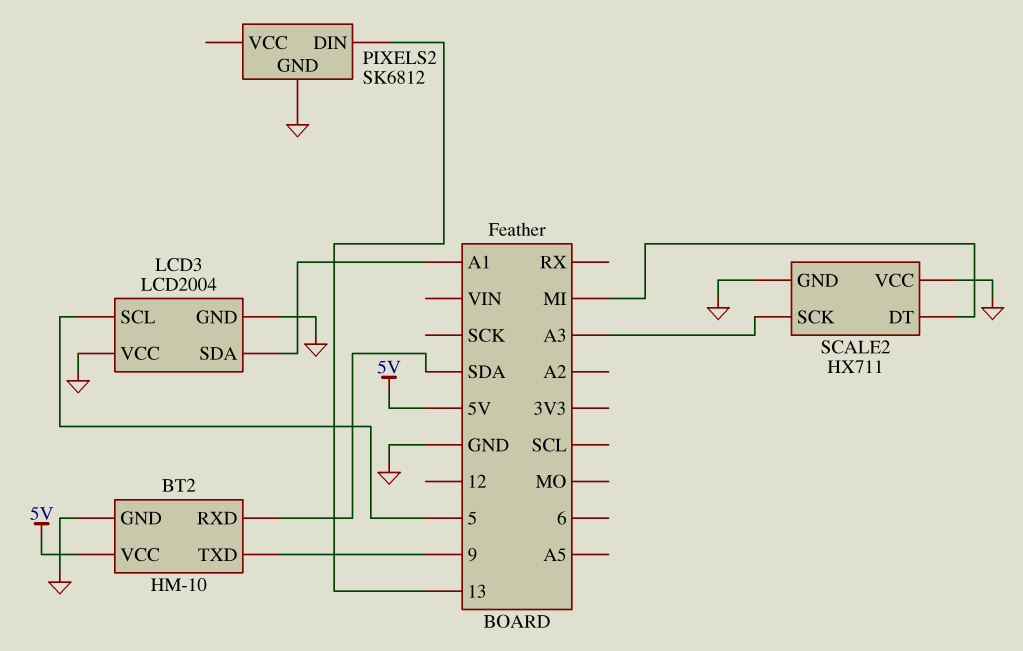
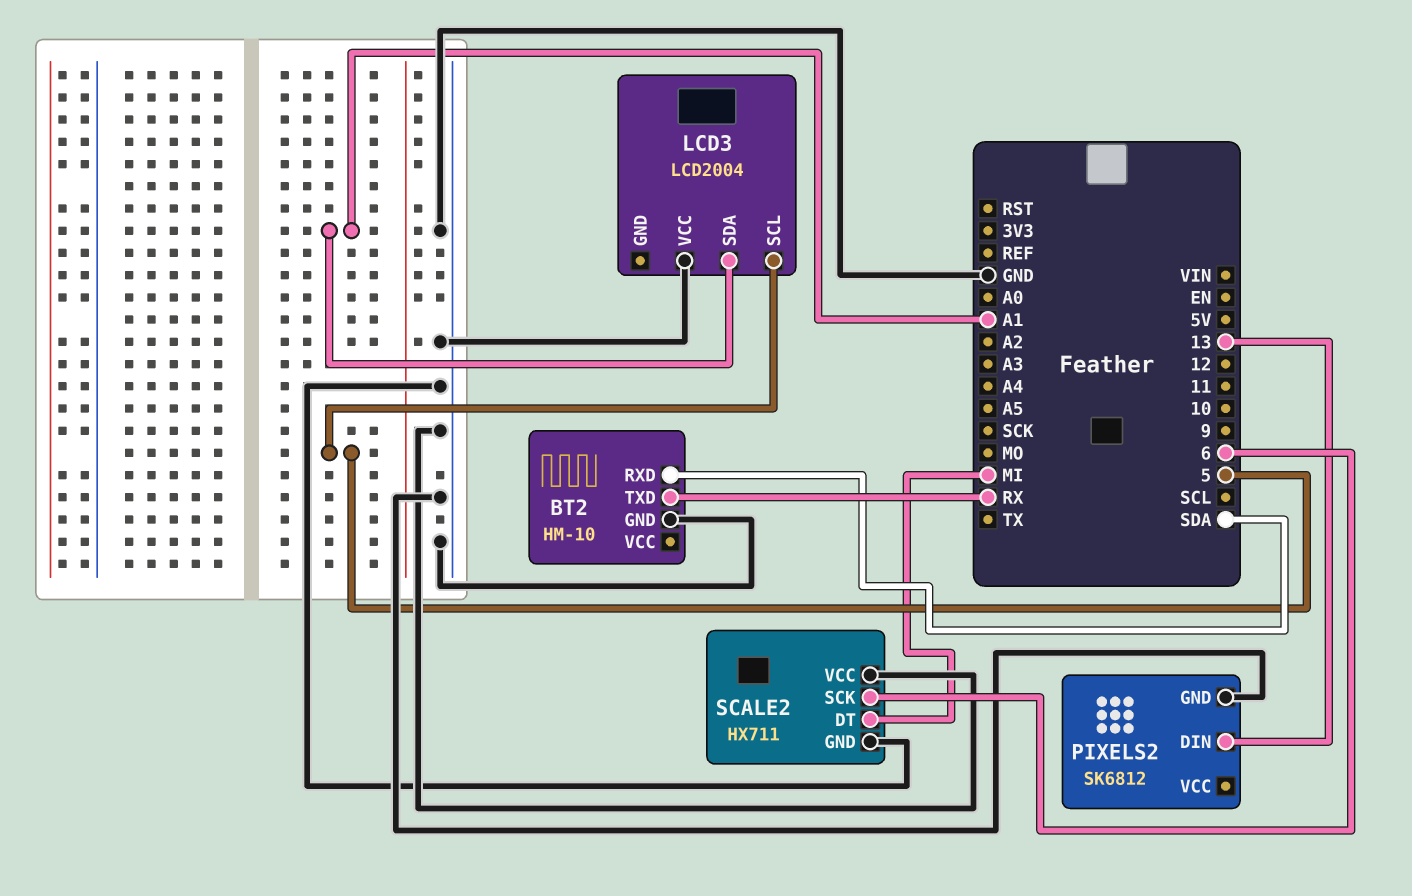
BT2 pin TXD: 9 -> RX
BT2 pin VCC: 5V -> none
LCD3 pin GND: GND -> none
SCALE2 pin SCK: A3 -> 6

